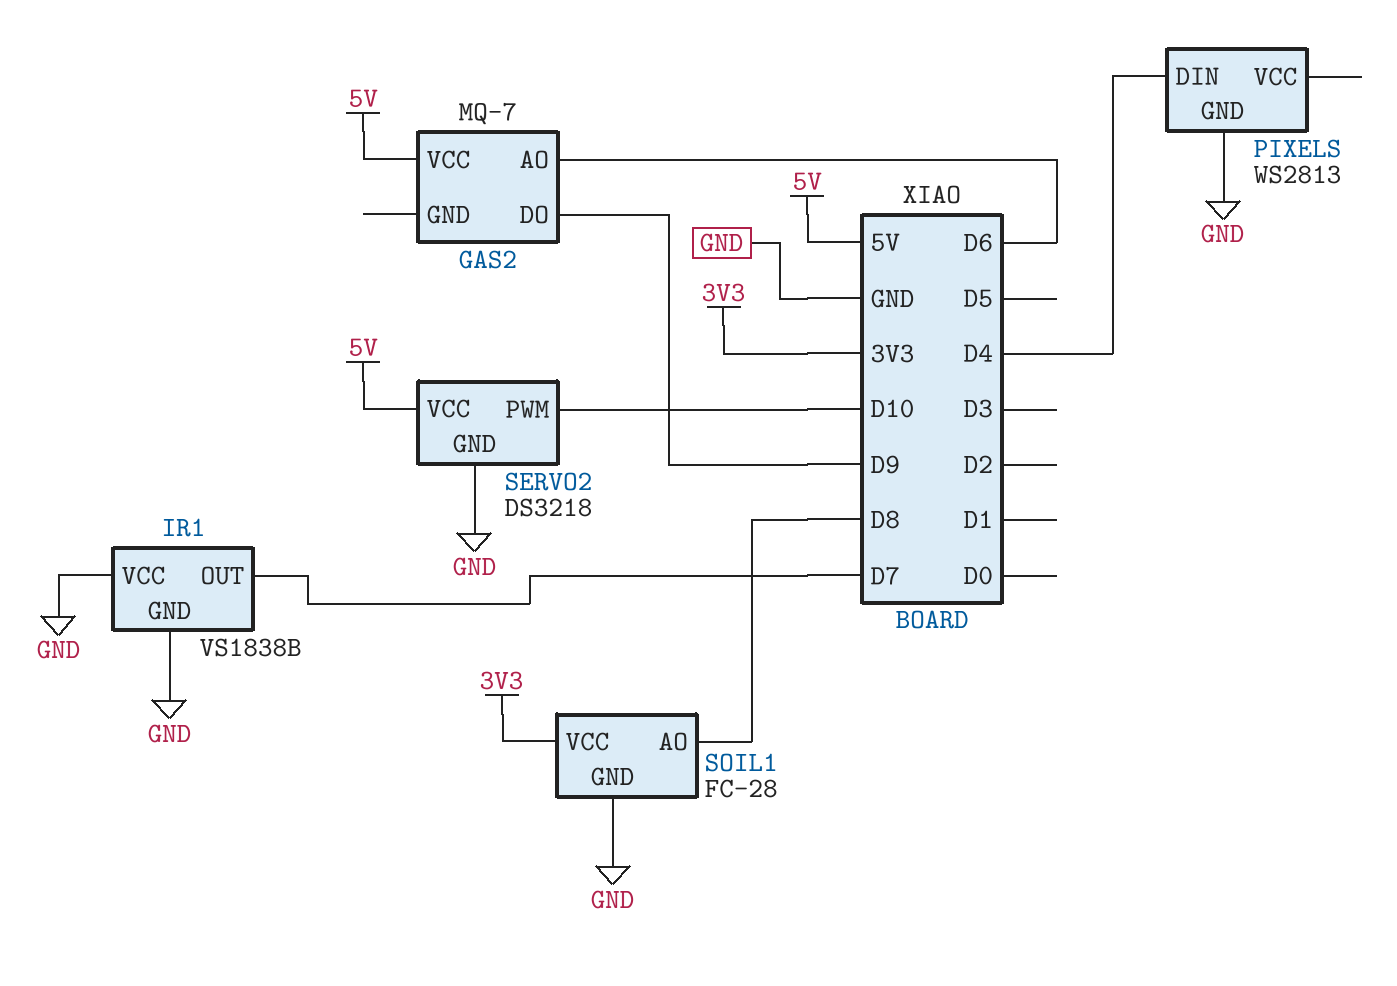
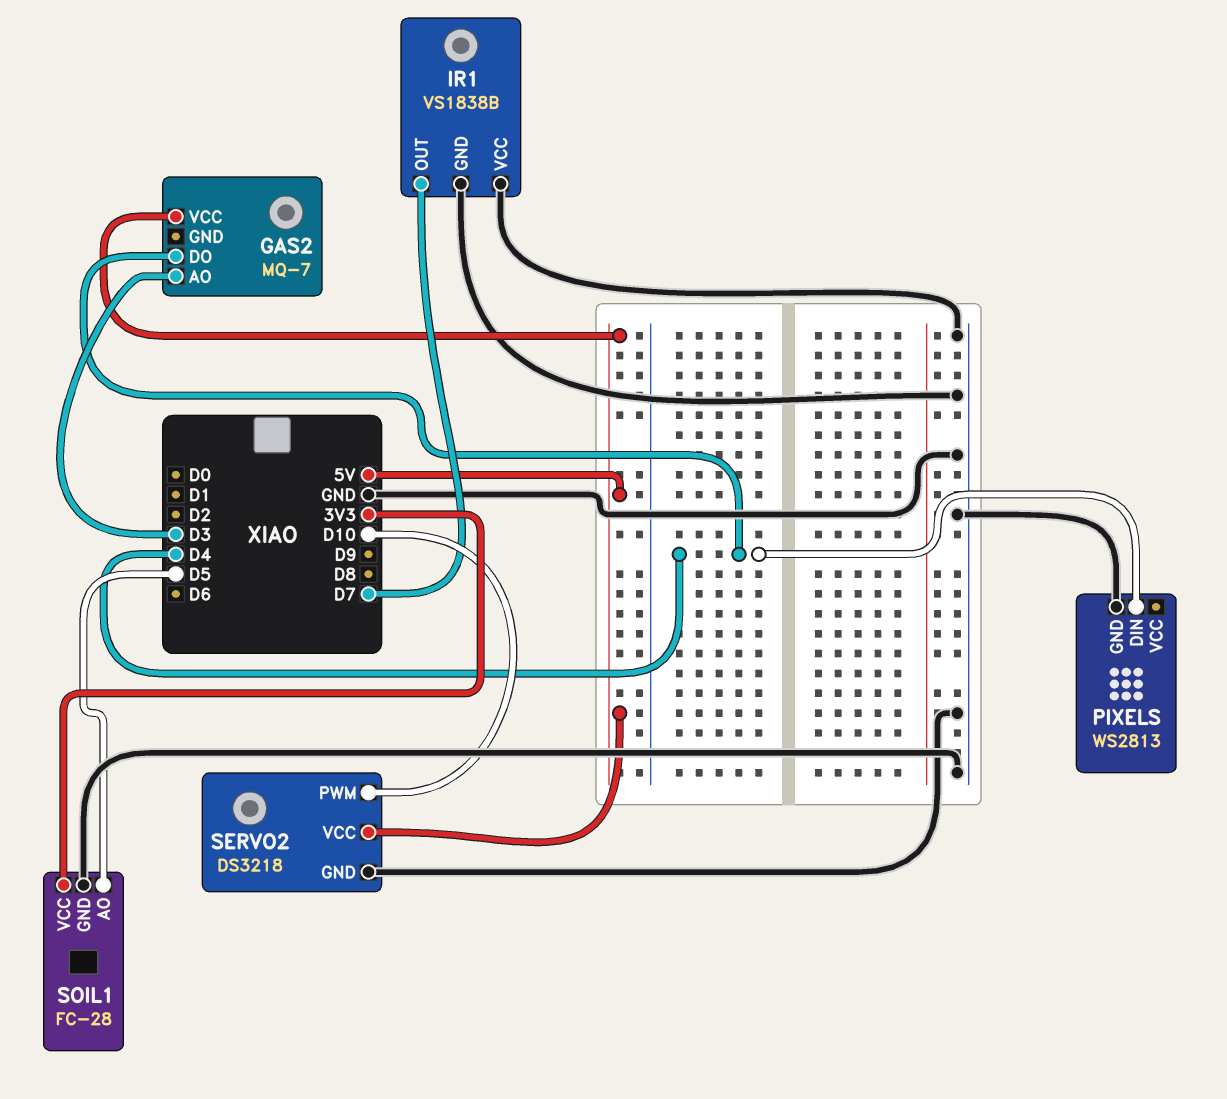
GAS2 pin AO: D6 -> D3
GAS2 pin DO: D9 -> D4
SOIL1 pin AO: D8 -> D5

